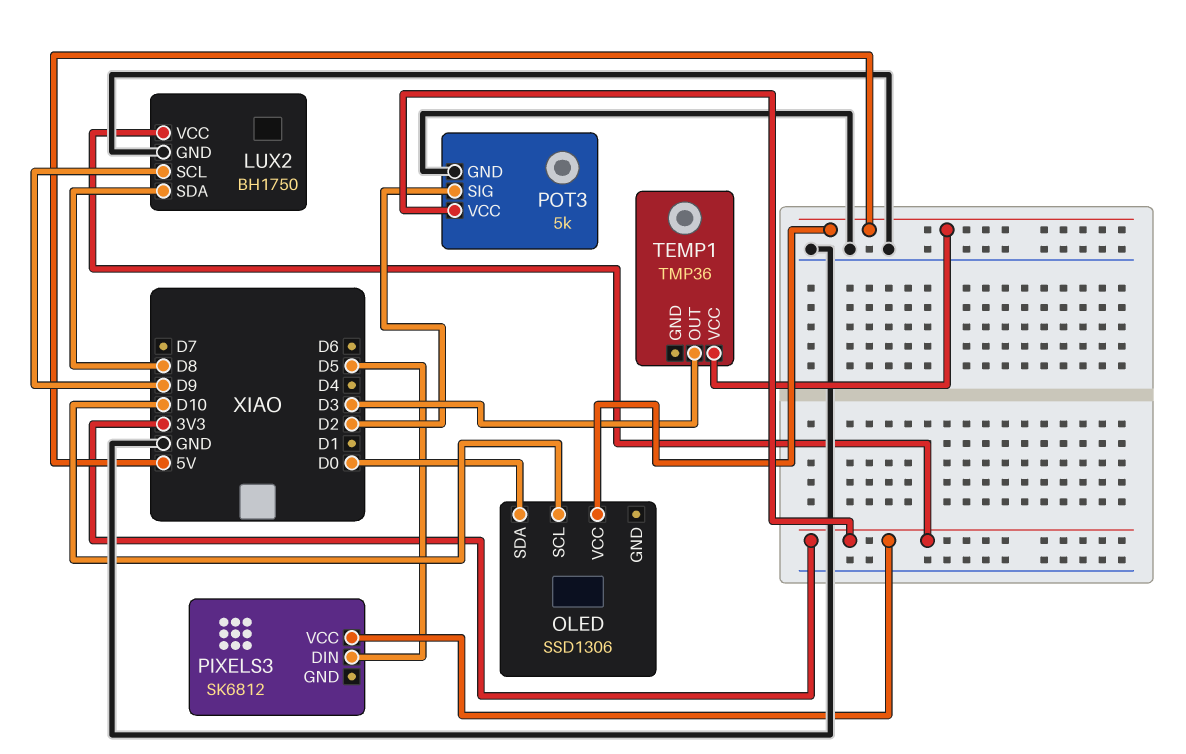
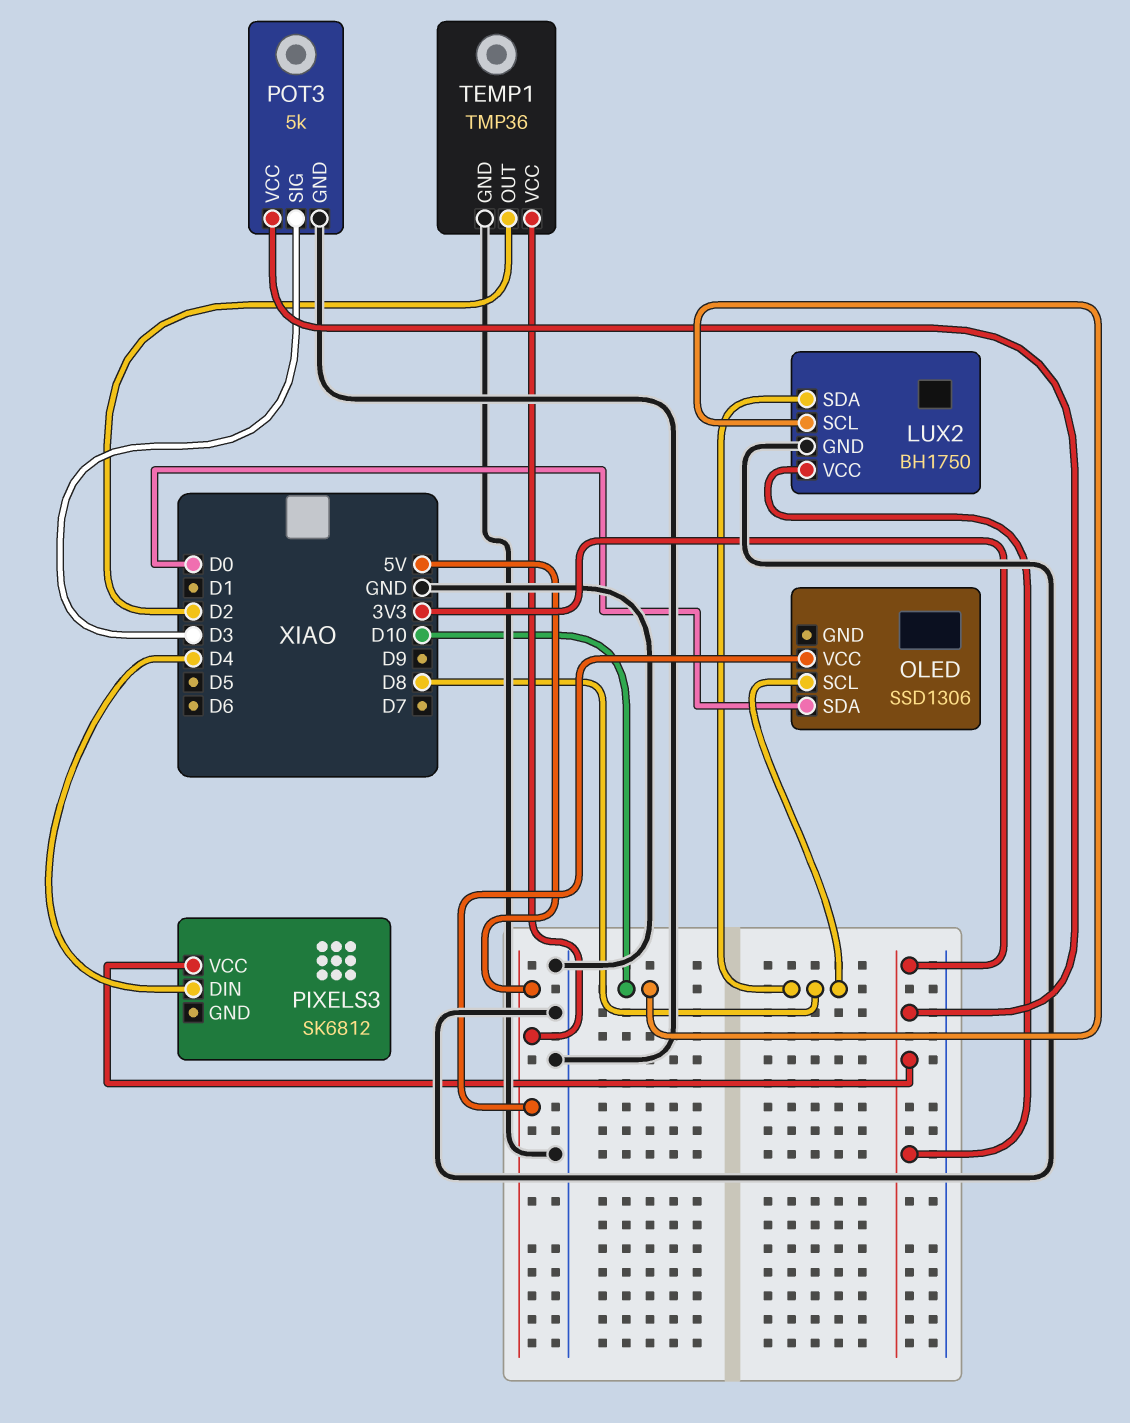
LUX2 pin SCL: D9 -> D10
OLED pin SCL: D10 -> D8
PIXELS3 pin DIN: D5 -> D4
POT3 pin SIG: D2 -> D3
TEMP1 pin GND: none -> GND
TEMP1 pin OUT: D3 -> D2

